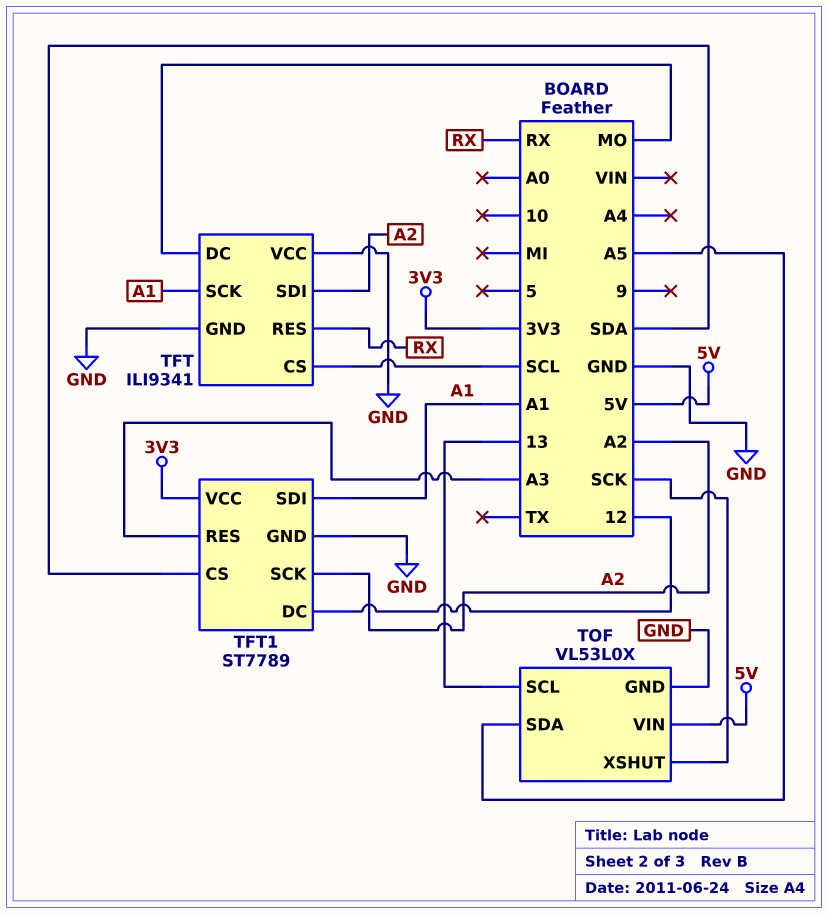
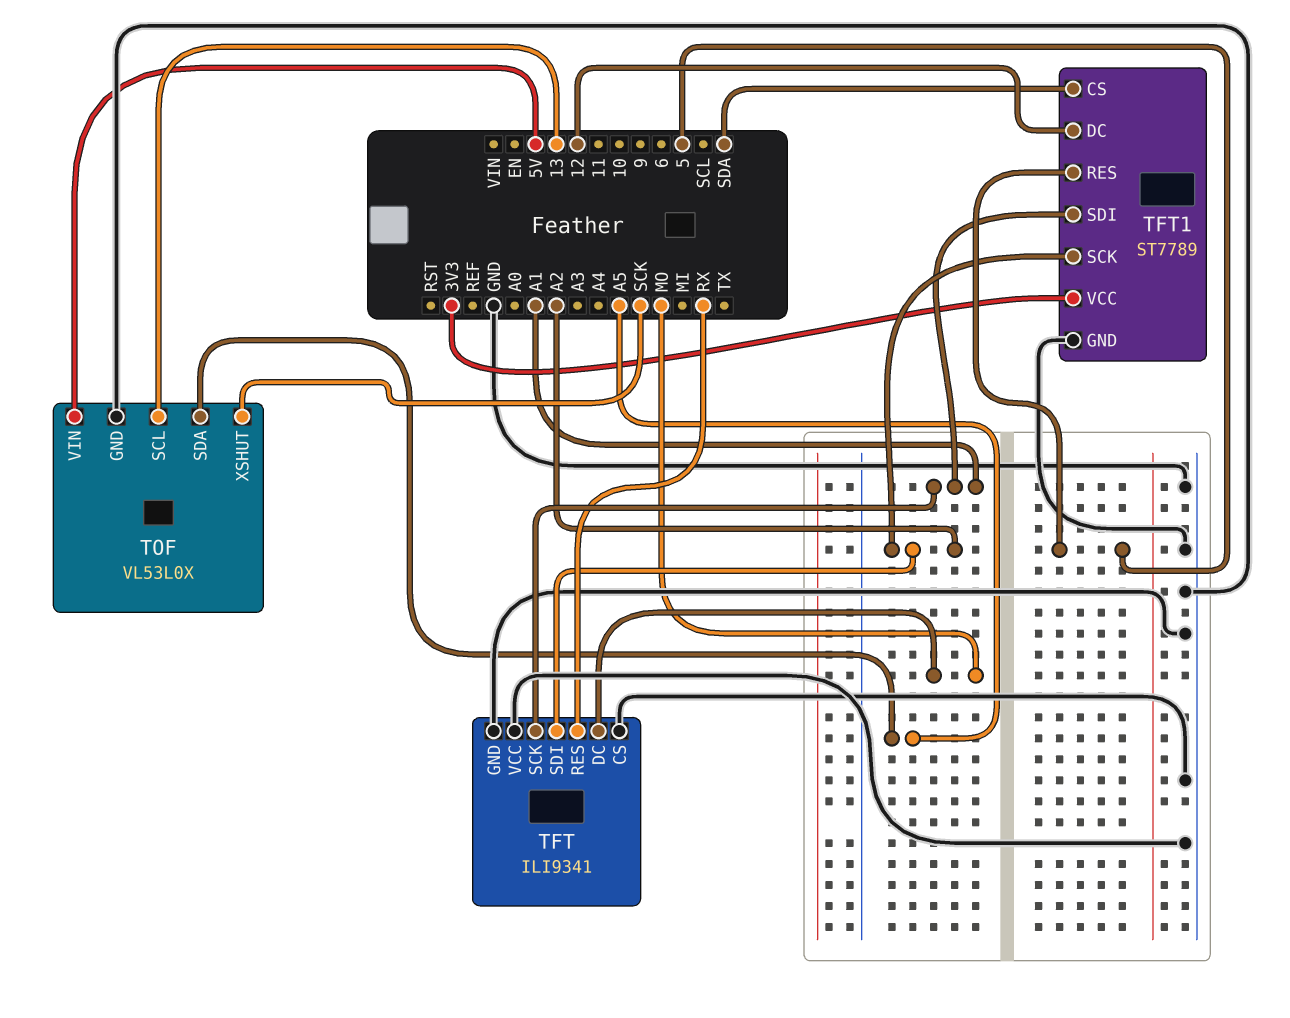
TFT pin CS: SCL -> GND
TFT1 pin RES: A3 -> 5

